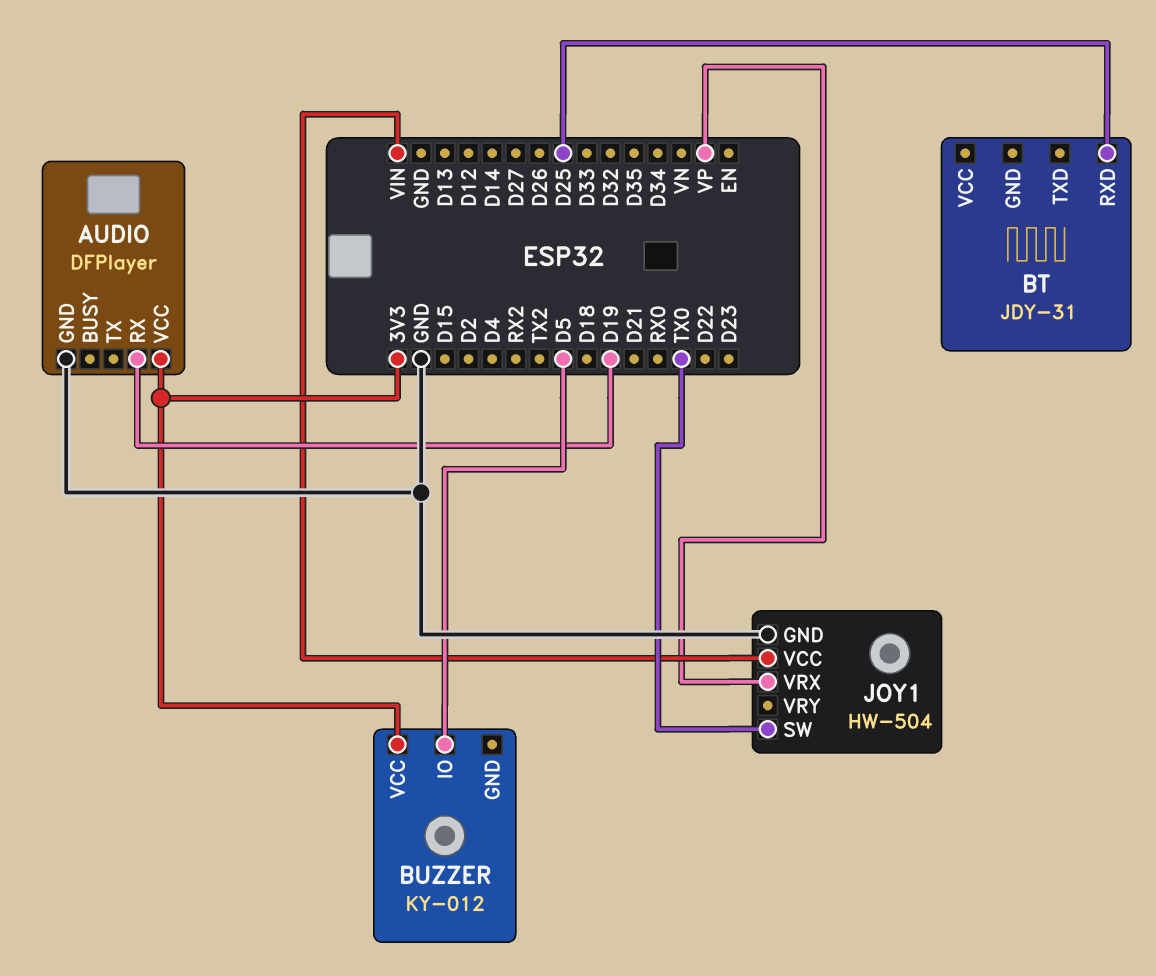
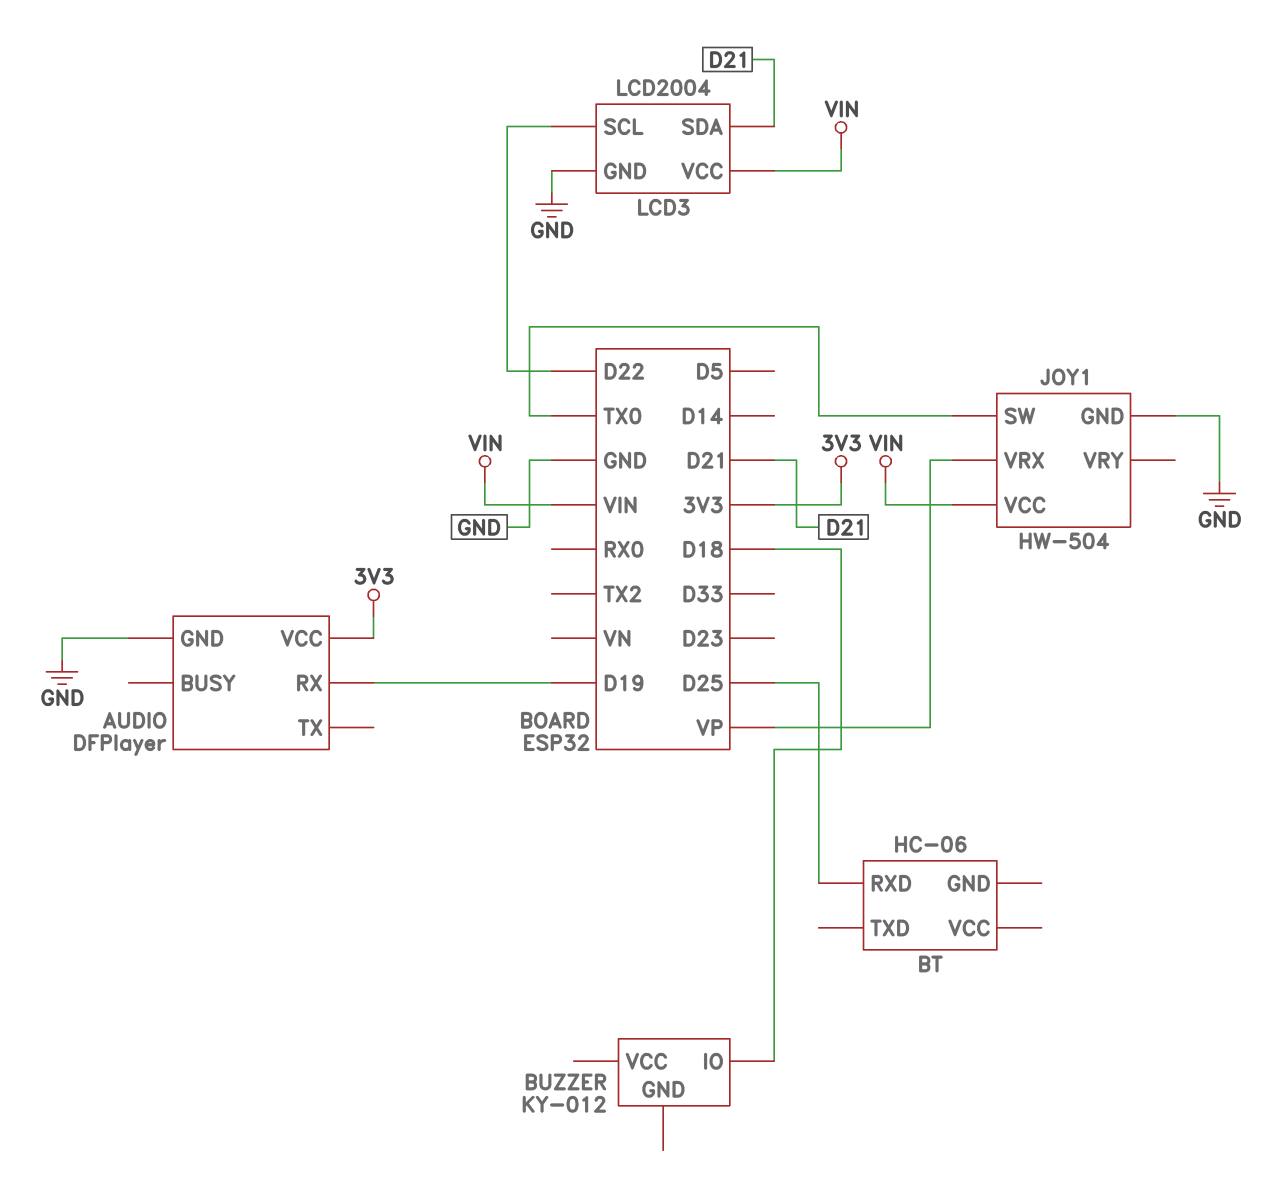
BT: JDY-31 -> HC-06
BUZZER pin IO: D5 -> D18
BUZZER pin VCC: 3V3 -> none
LCD3: none -> LCD2004
LCD3 pin GND: none -> GND
LCD3 pin SCL: none -> D22
LCD3 pin SDA: none -> D21
LCD3 pin VCC: none -> VIN

